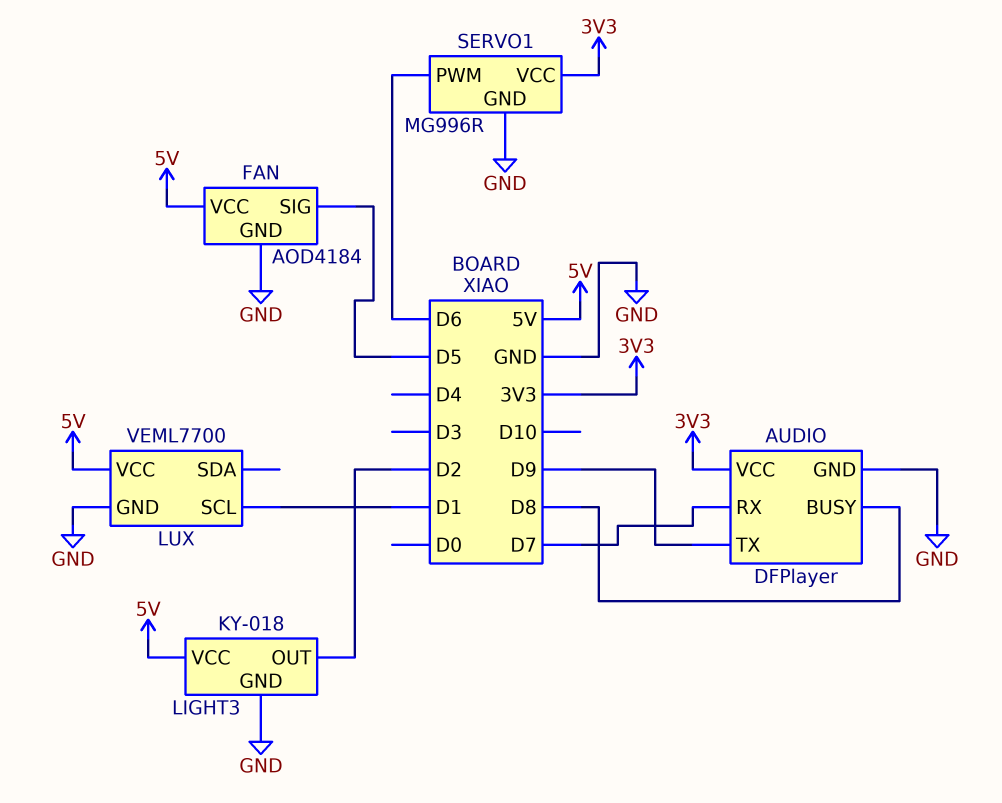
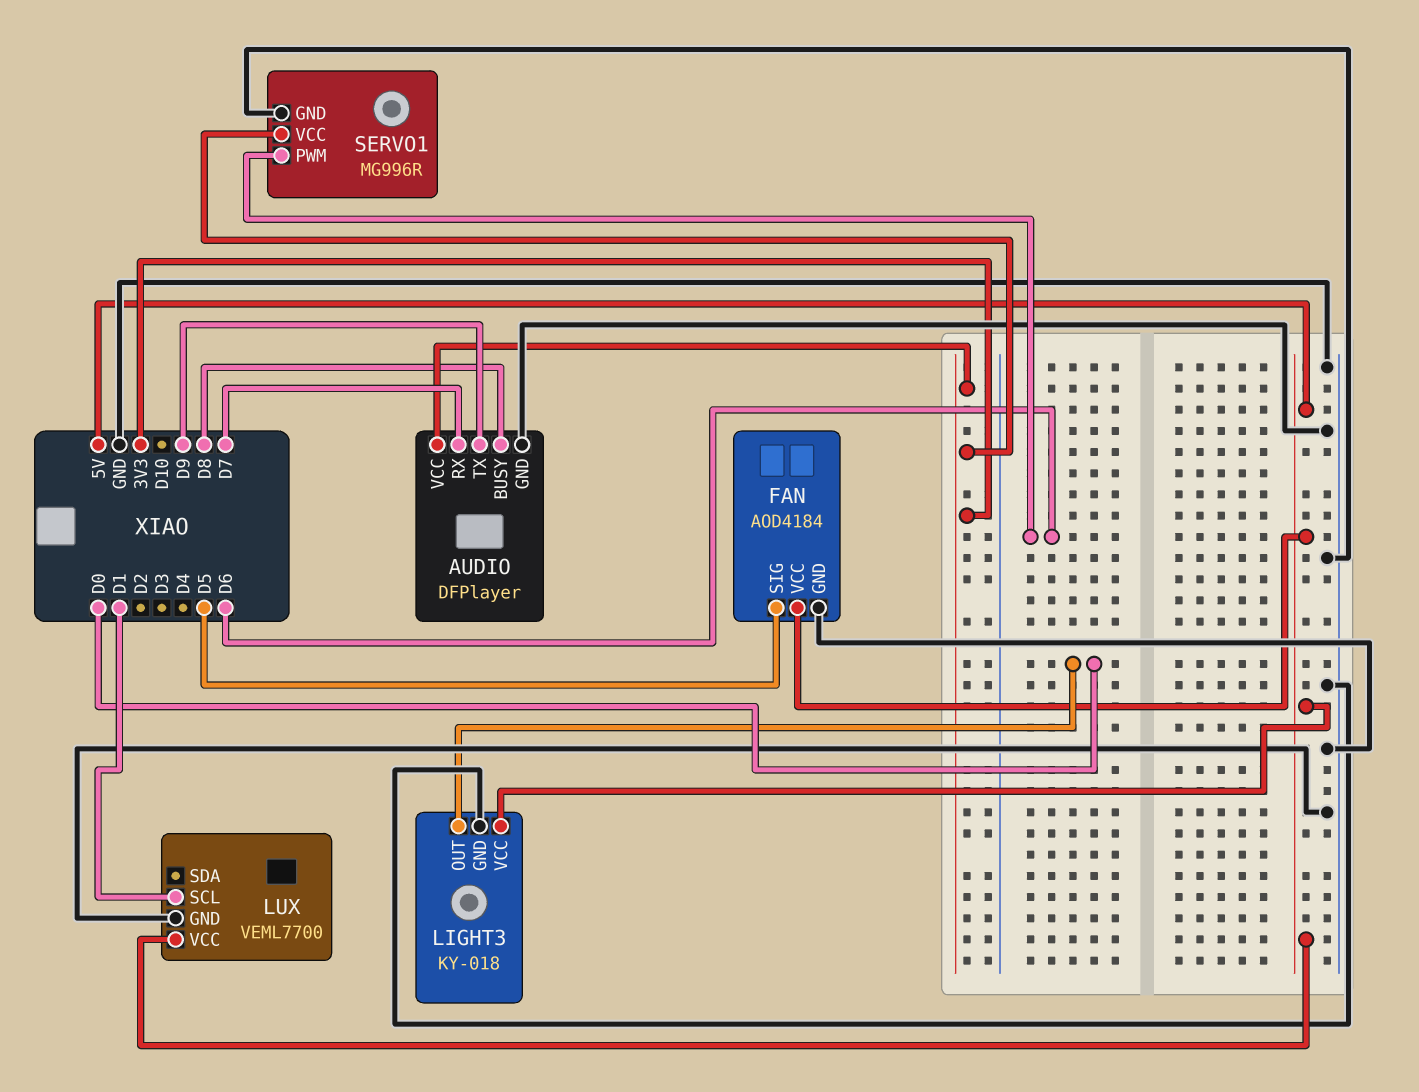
LIGHT3 pin OUT: D2 -> D0

